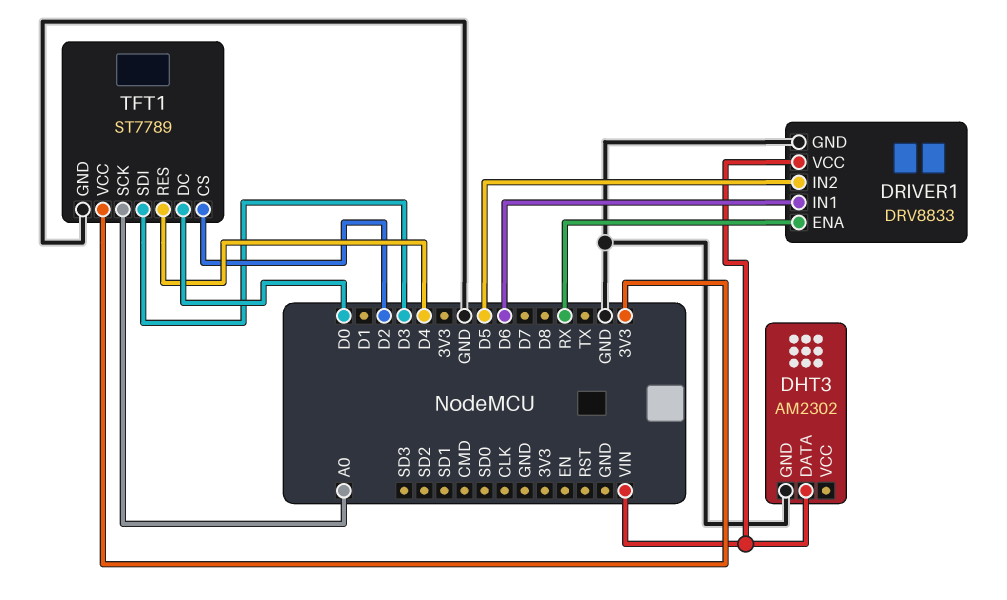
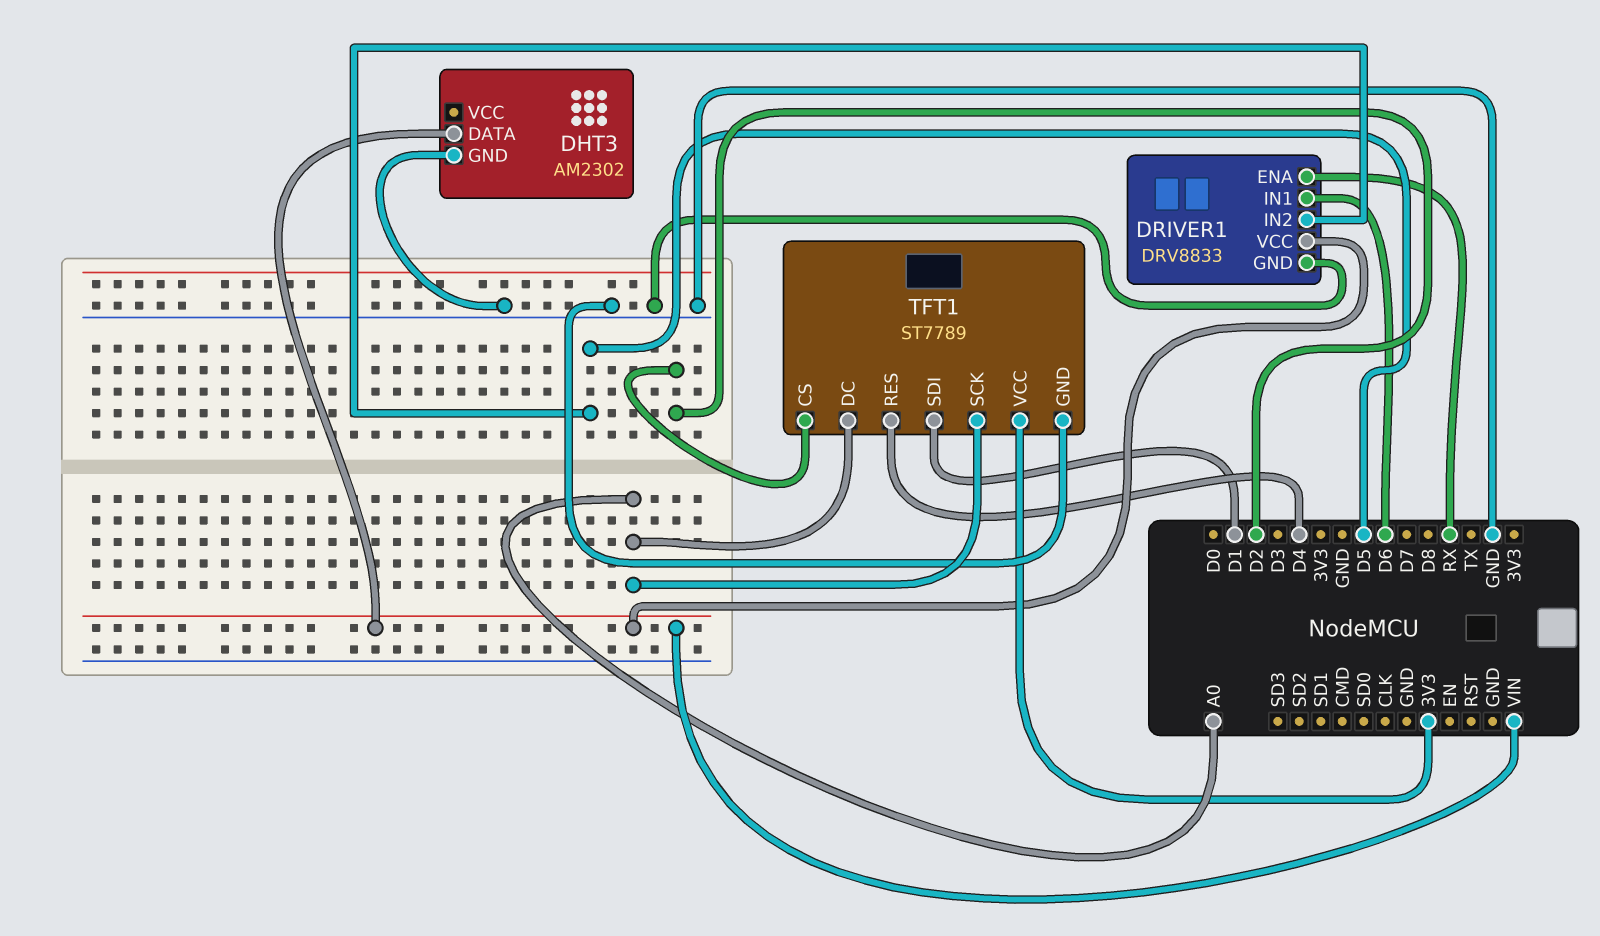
TFT1 pin DC: D0 -> A0
TFT1 pin SDI: D3 -> D1

